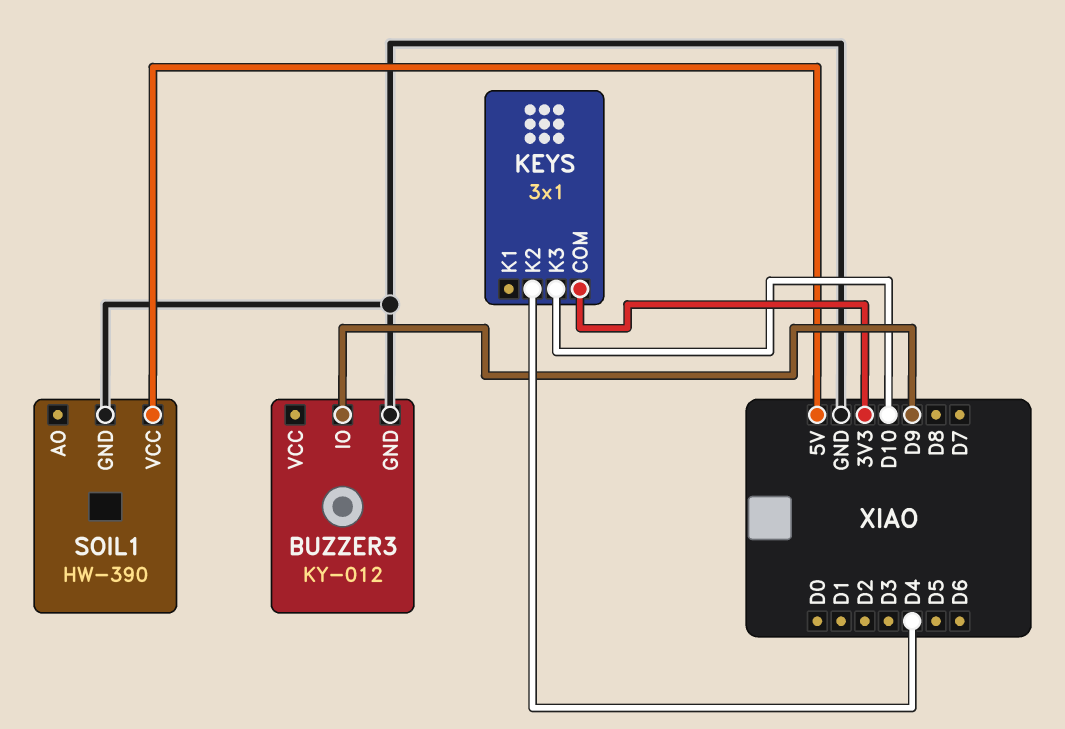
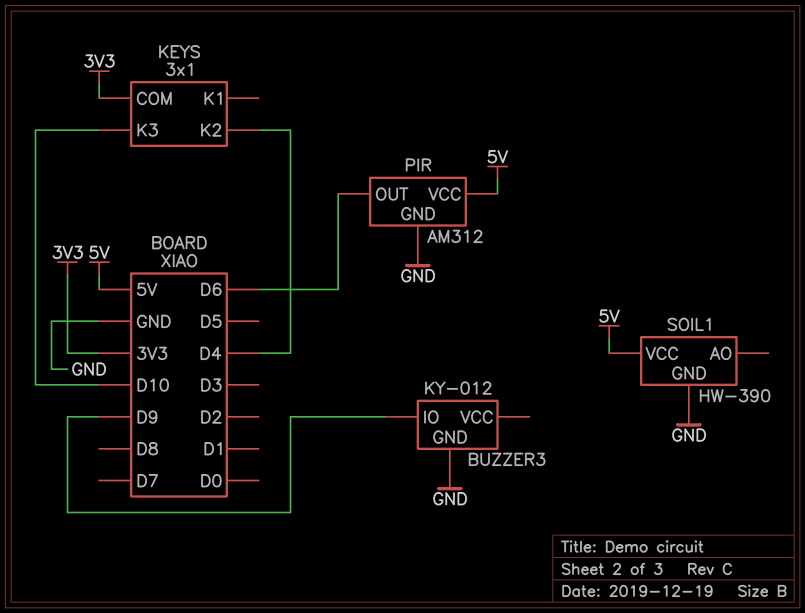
PIR: none -> AM312
PIR pin GND: none -> GND
PIR pin OUT: none -> D6
PIR pin VCC: none -> 5V

